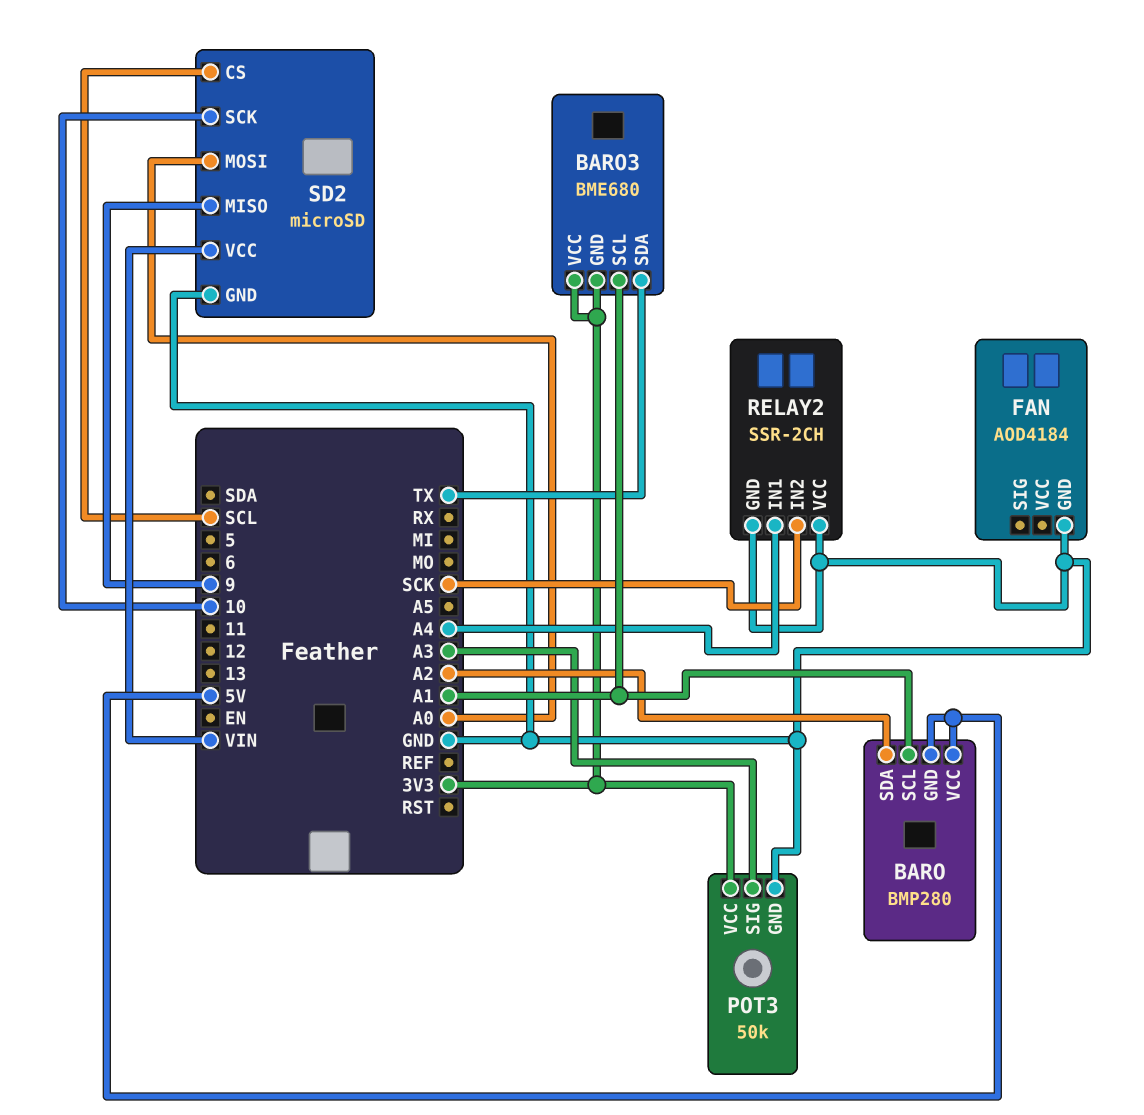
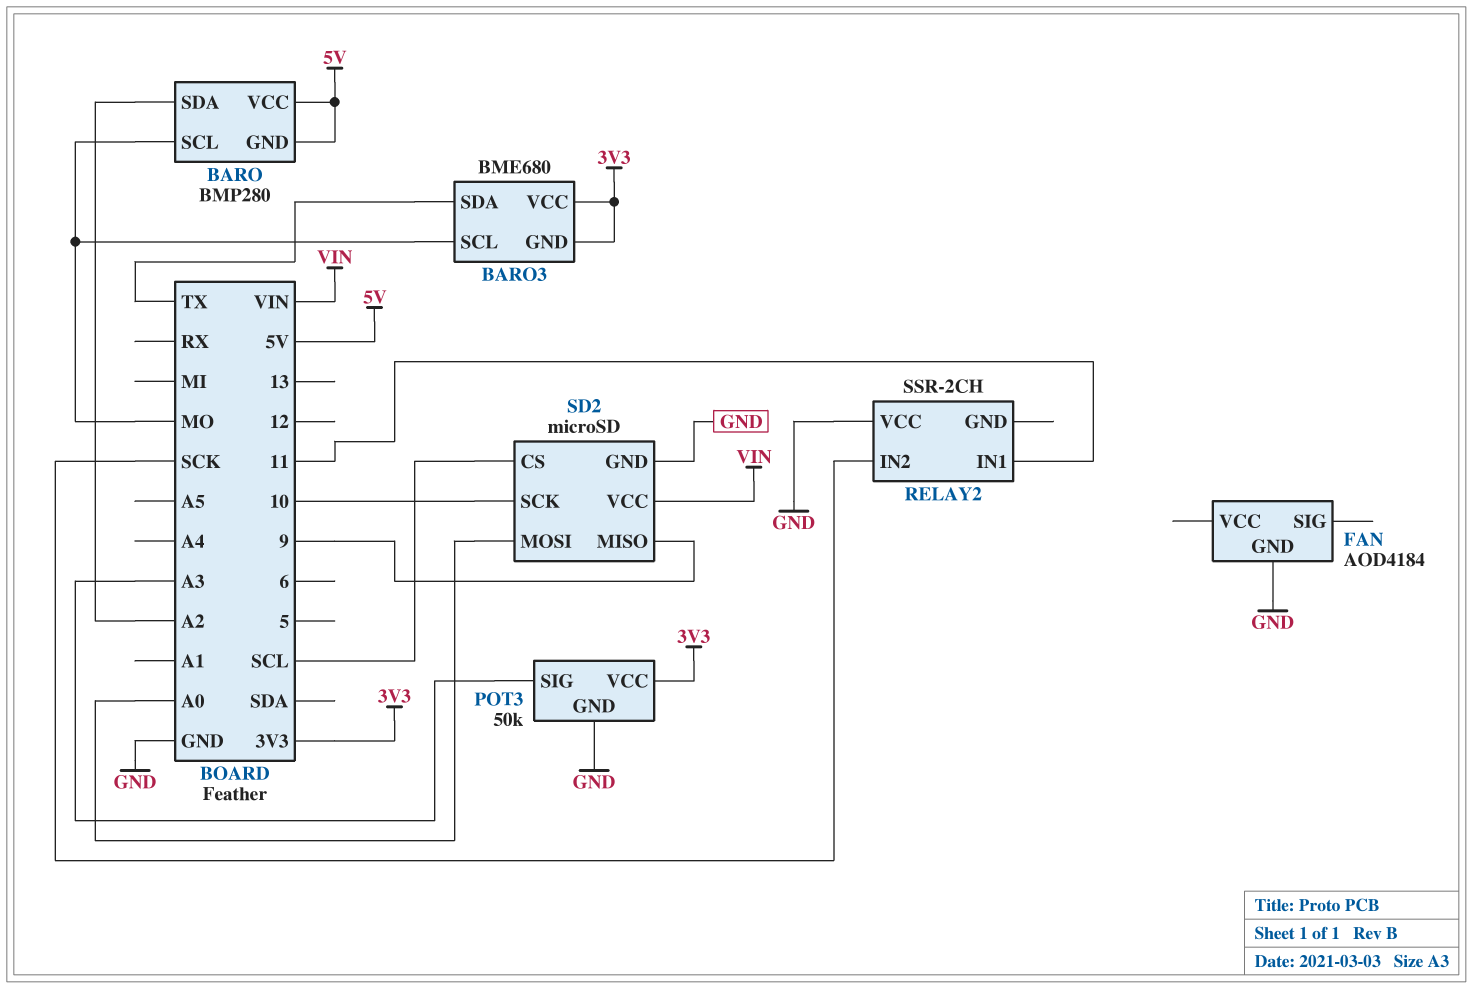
BARO pin SCL: A1 -> MO
BARO3 pin SCL: A1 -> MO
RELAY2 pin GND: GND -> none
RELAY2 pin IN1: A4 -> 11

